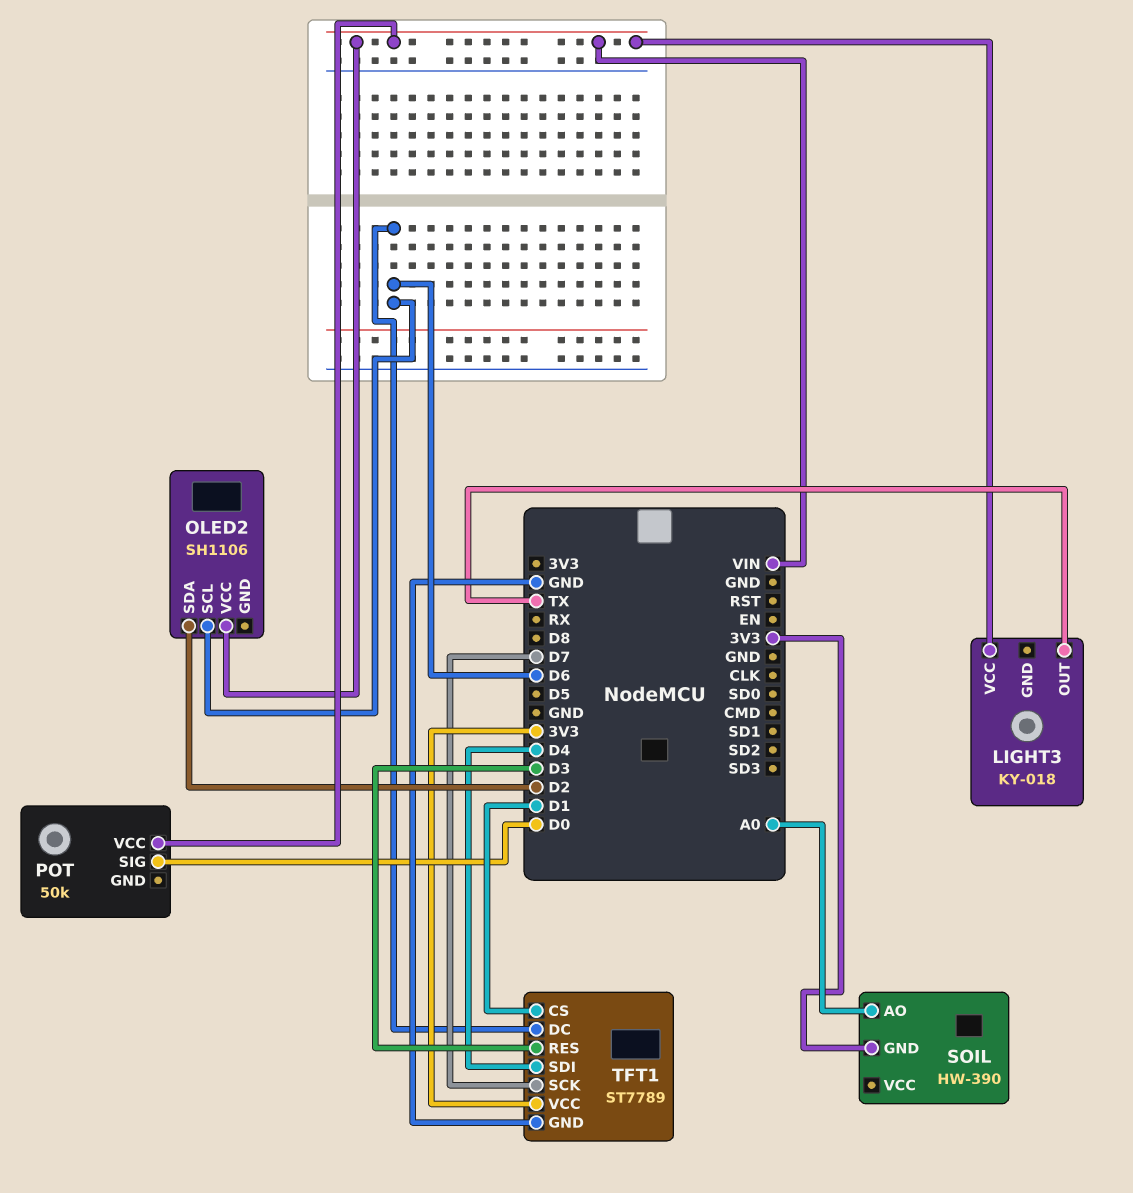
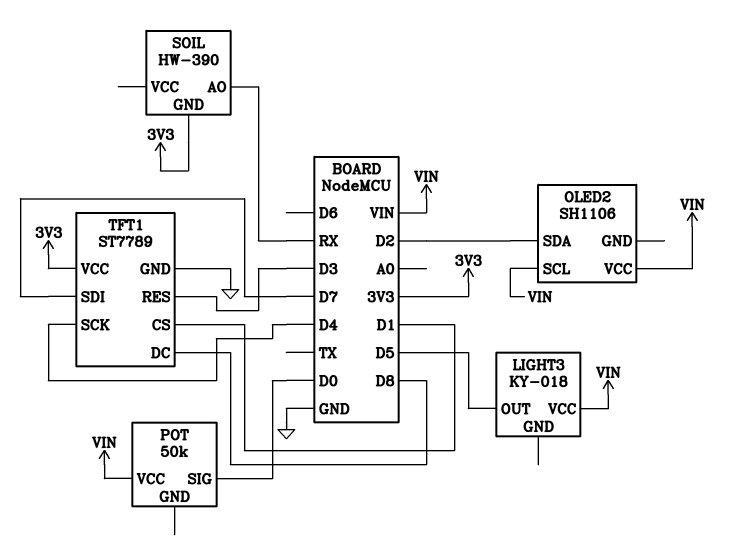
LIGHT3 pin OUT: TX -> D5
OLED2 pin SCL: D6 -> VIN
SOIL pin AO: A0 -> RX
TFT1 pin DC: D6 -> D8
TFT1 pin SCK: D7 -> D4
TFT1 pin SDI: D4 -> D7

